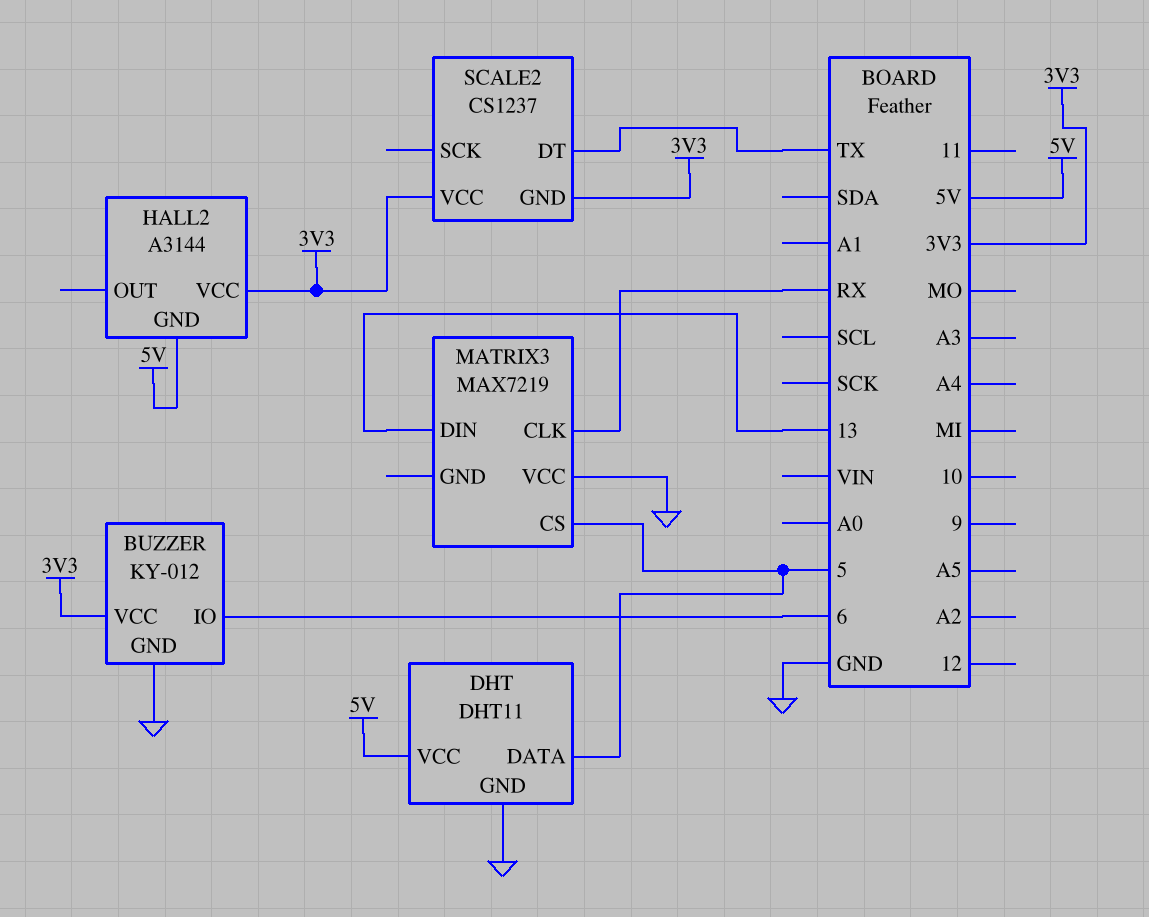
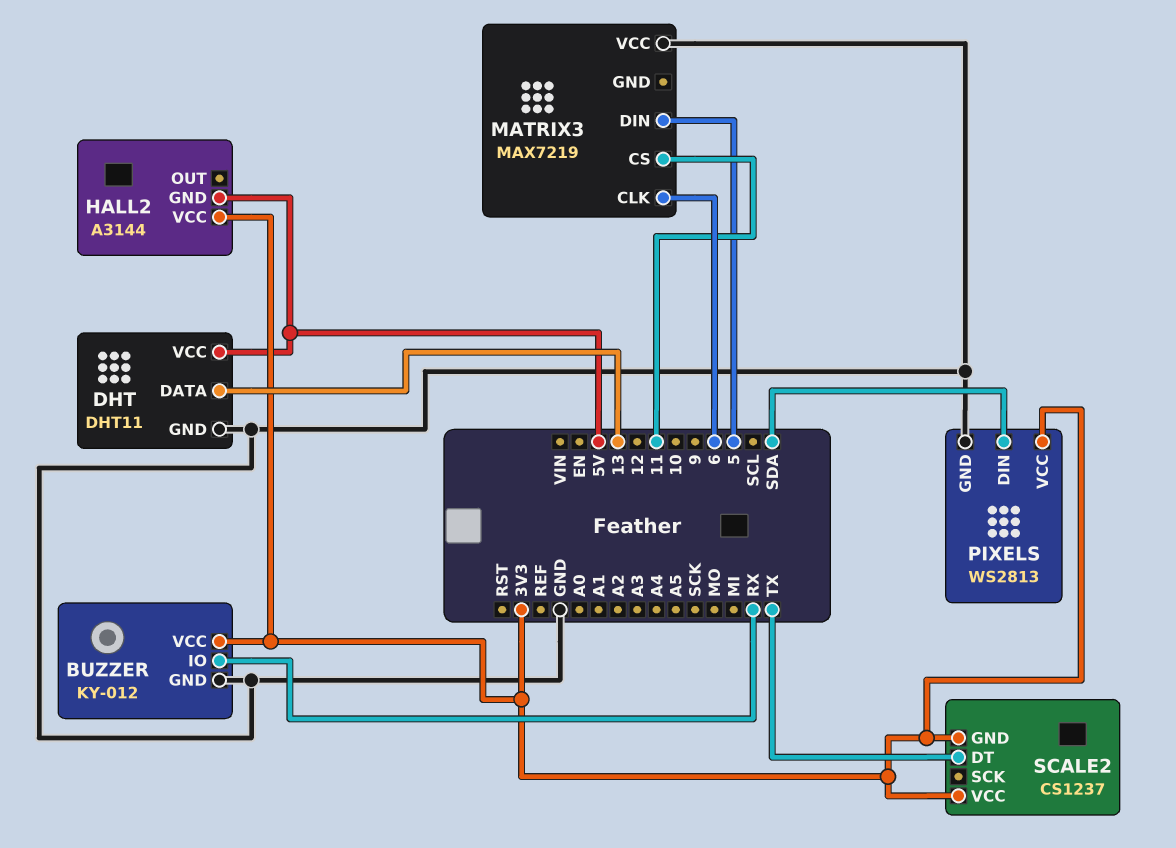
BUZZER pin IO: 6 -> RX
DHT pin DATA: 5 -> 13
MATRIX3 pin CLK: RX -> 6
MATRIX3 pin CS: 5 -> 11
MATRIX3 pin DIN: 13 -> 5
PIXELS: none -> WS2813
PIXELS pin DIN: none -> SDA
PIXELS pin GND: none -> GND
PIXELS pin VCC: none -> 3V3

